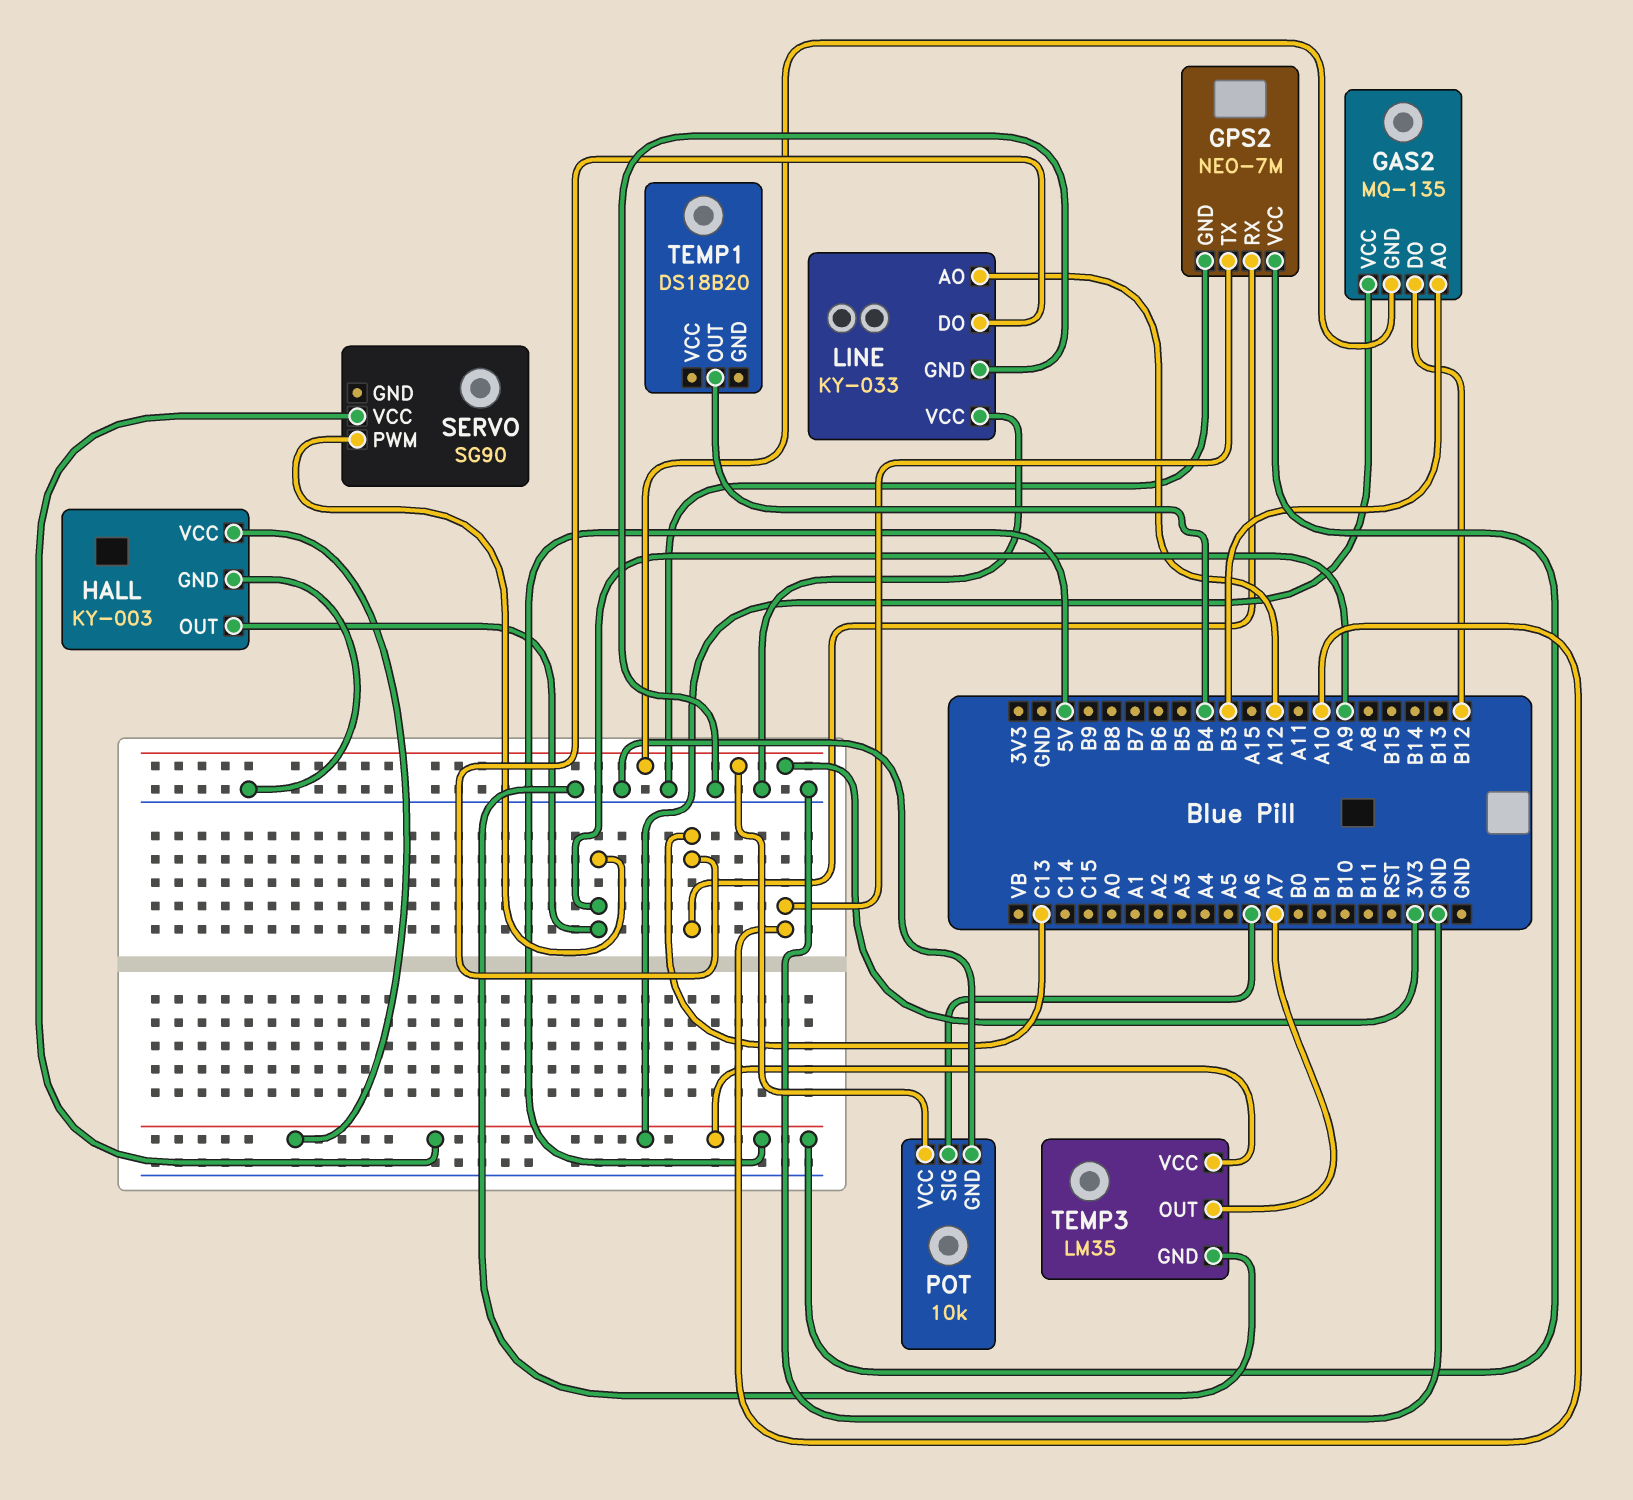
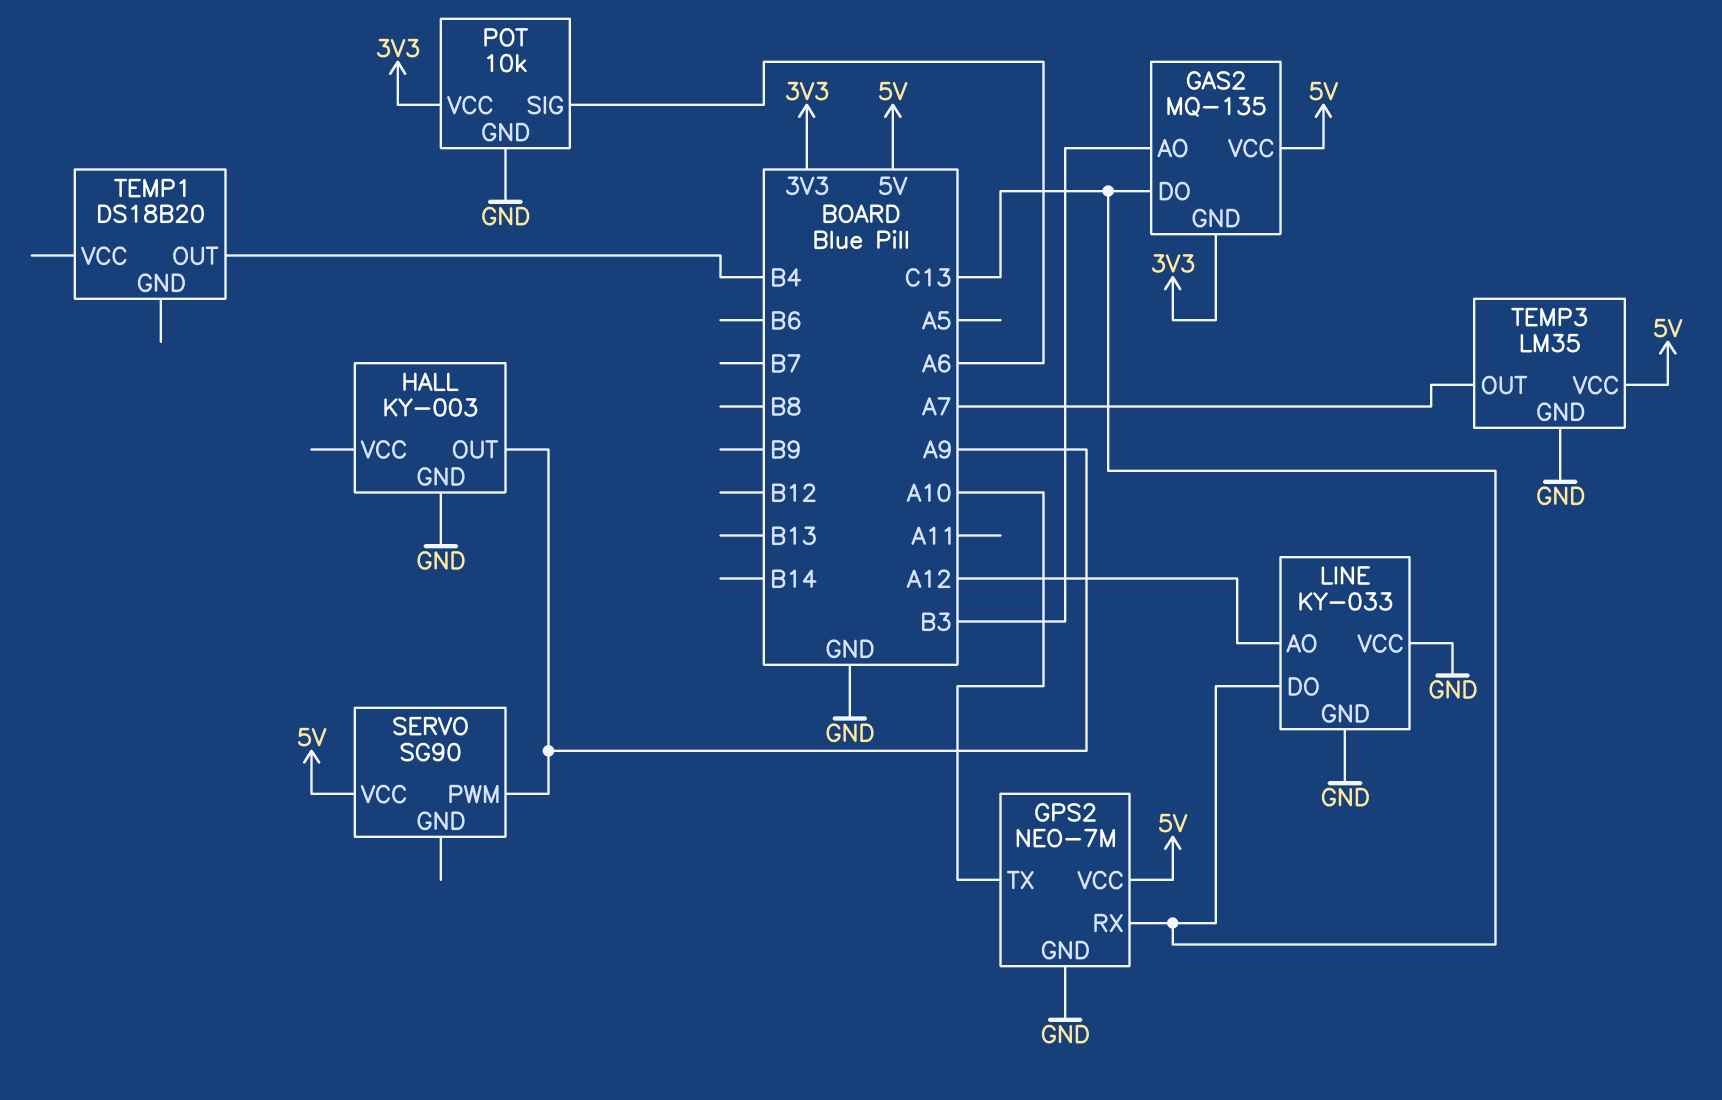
GAS2 pin DO: B12 -> C13
HALL pin VCC: 5V -> none

